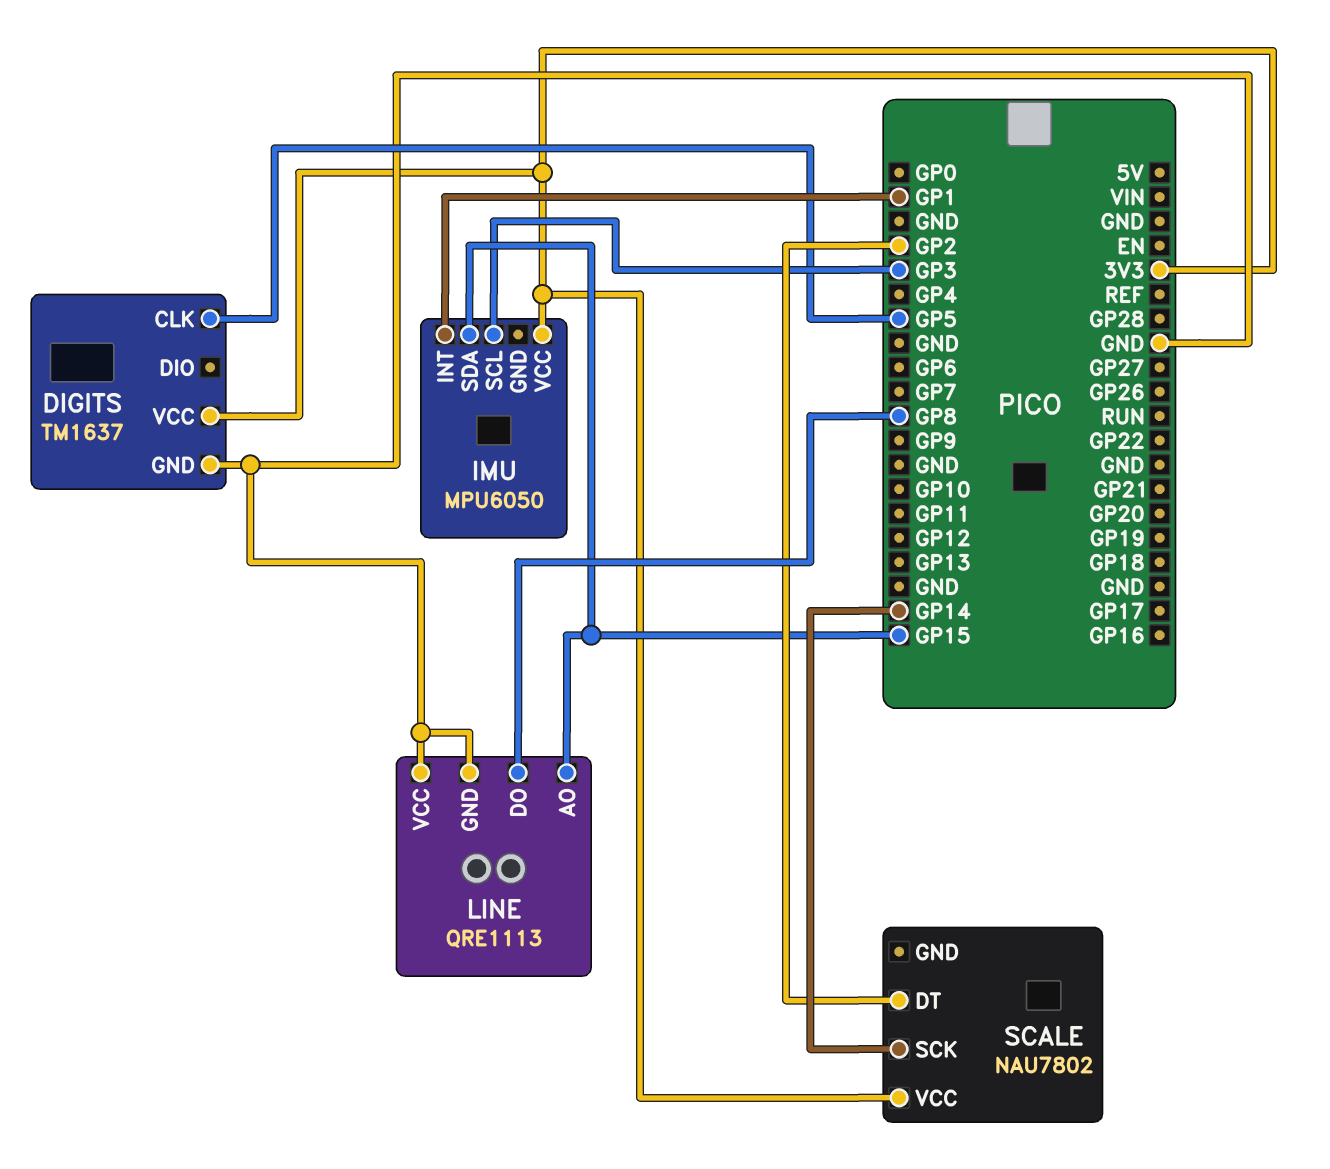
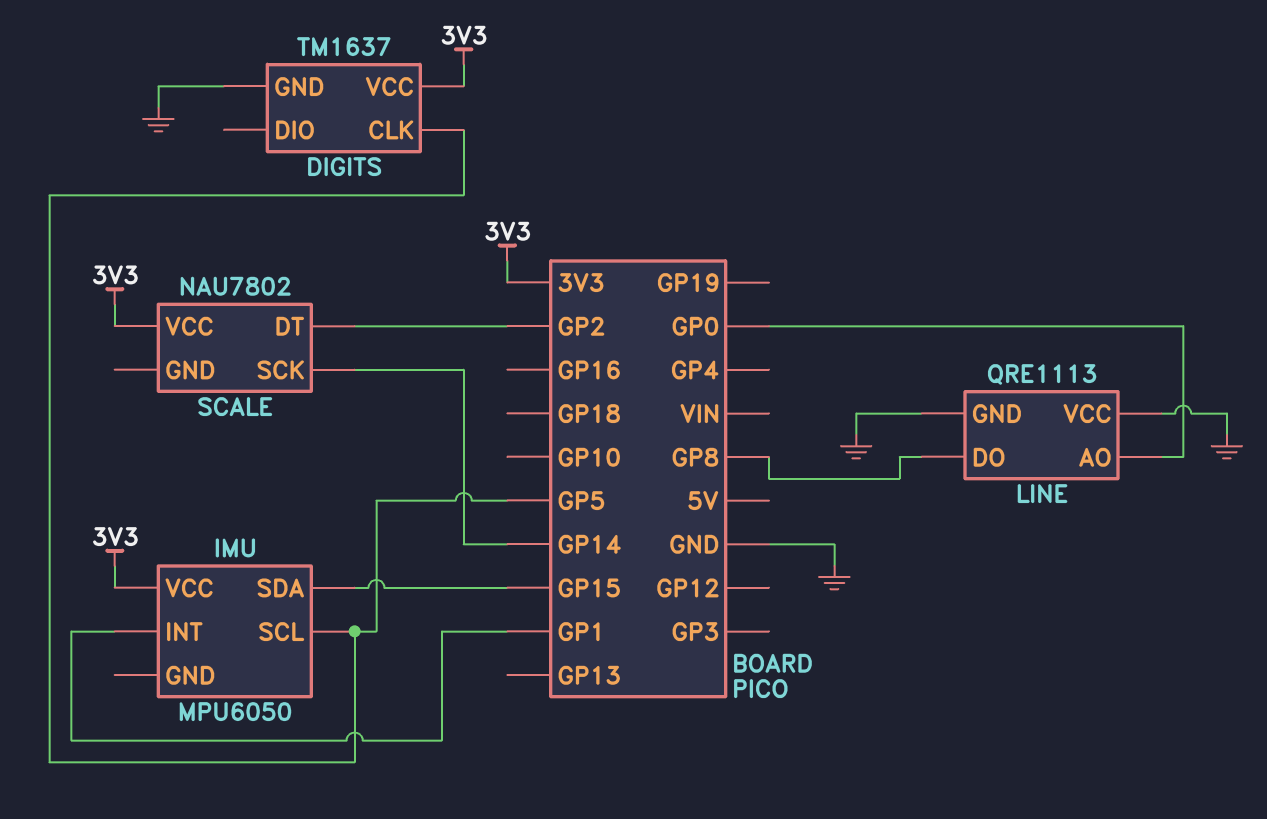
IMU pin SCL: GP3 -> GP5
LINE pin AO: GP15 -> GP0

